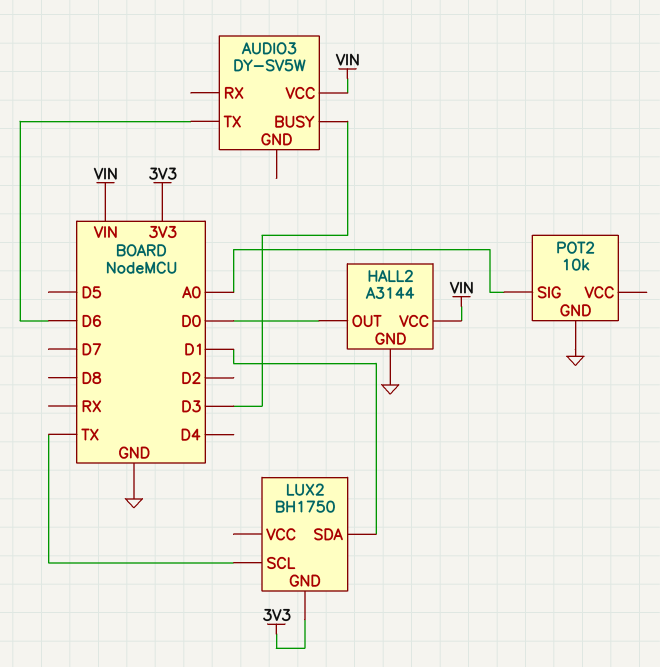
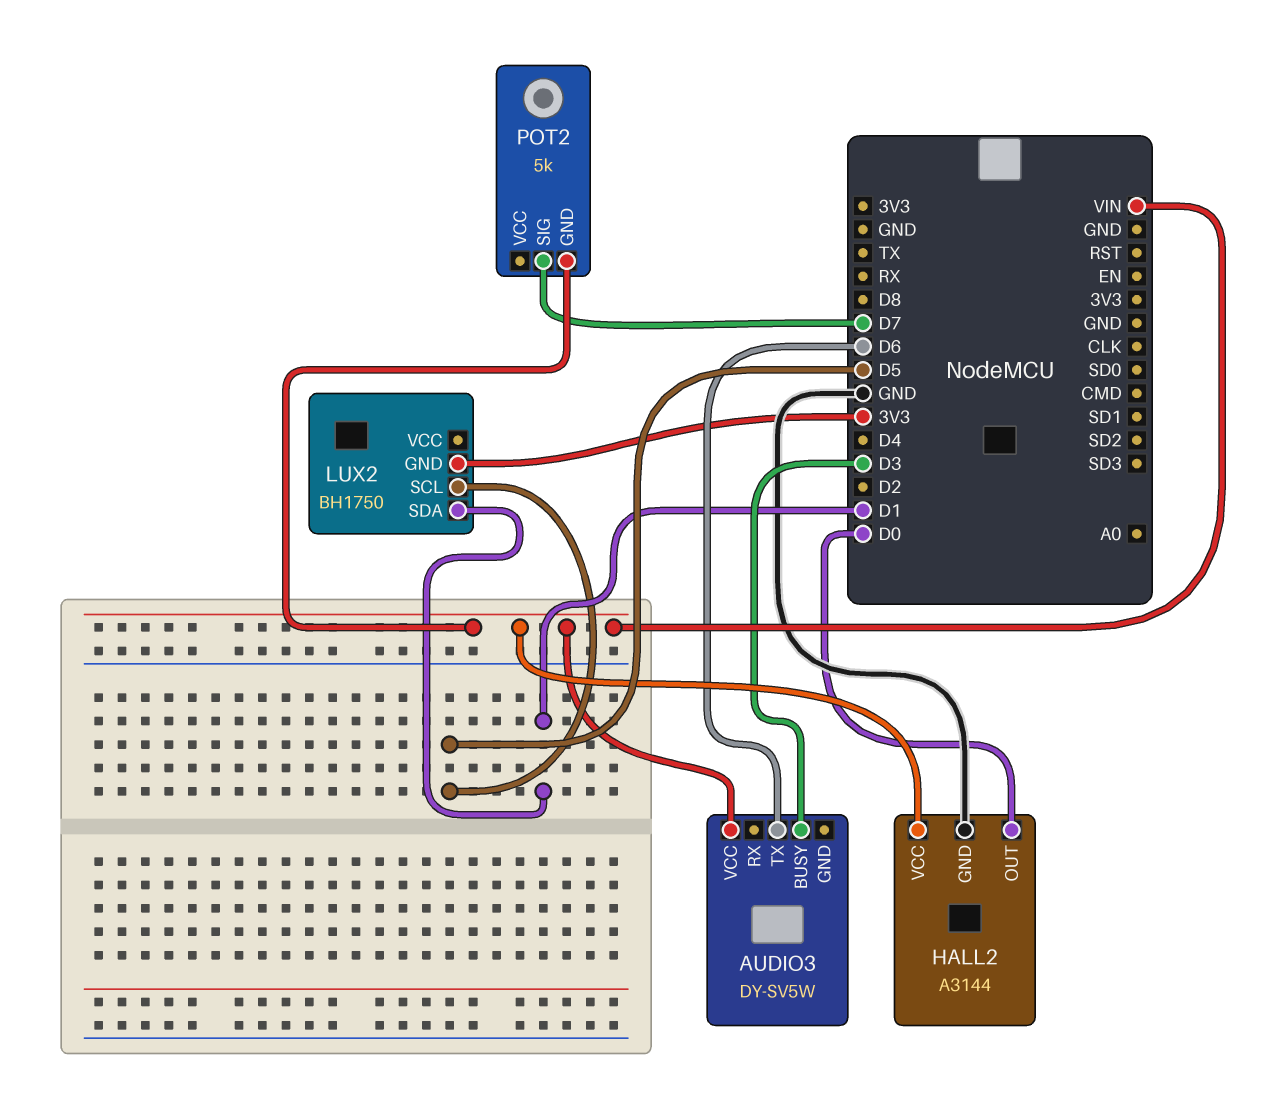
LUX2 pin SCL: TX -> D5
POT2: 10k -> 5k
POT2 pin GND: GND -> VIN
POT2 pin SIG: A0 -> D7

